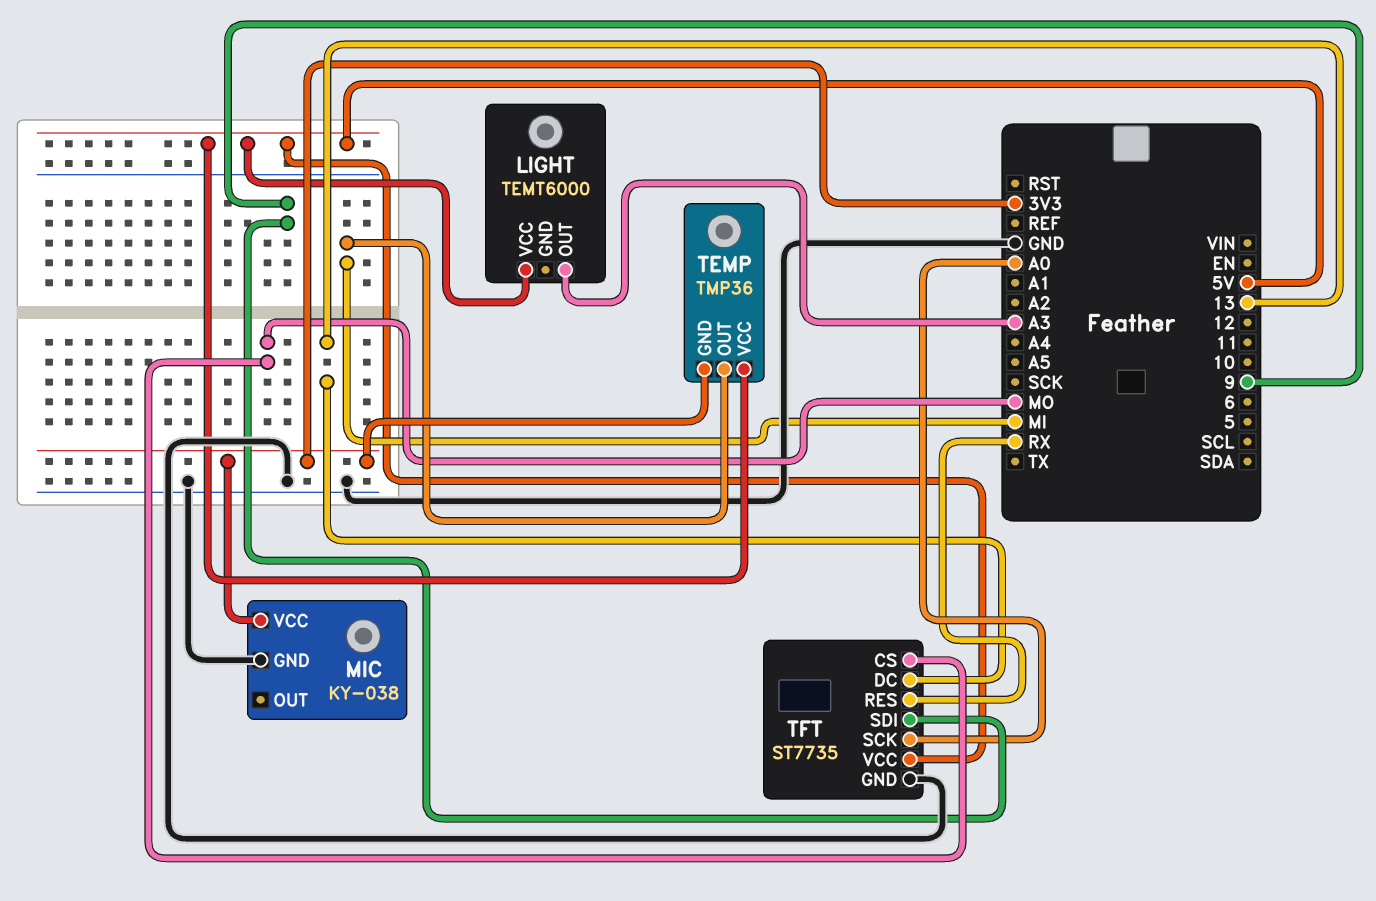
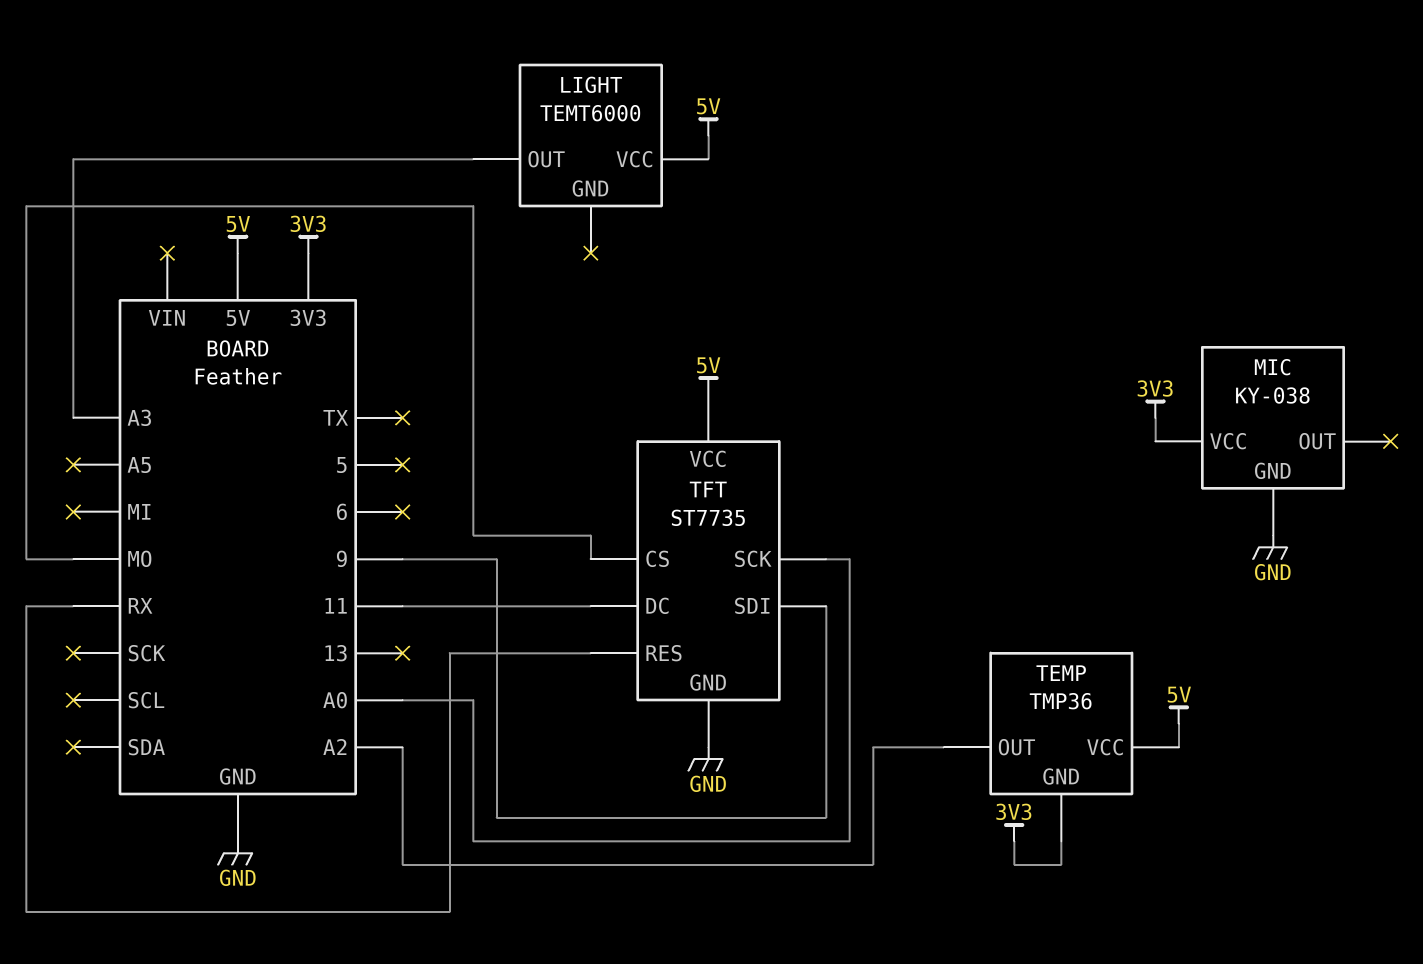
TEMP pin OUT: MI -> A2
TFT pin DC: 13 -> 11

